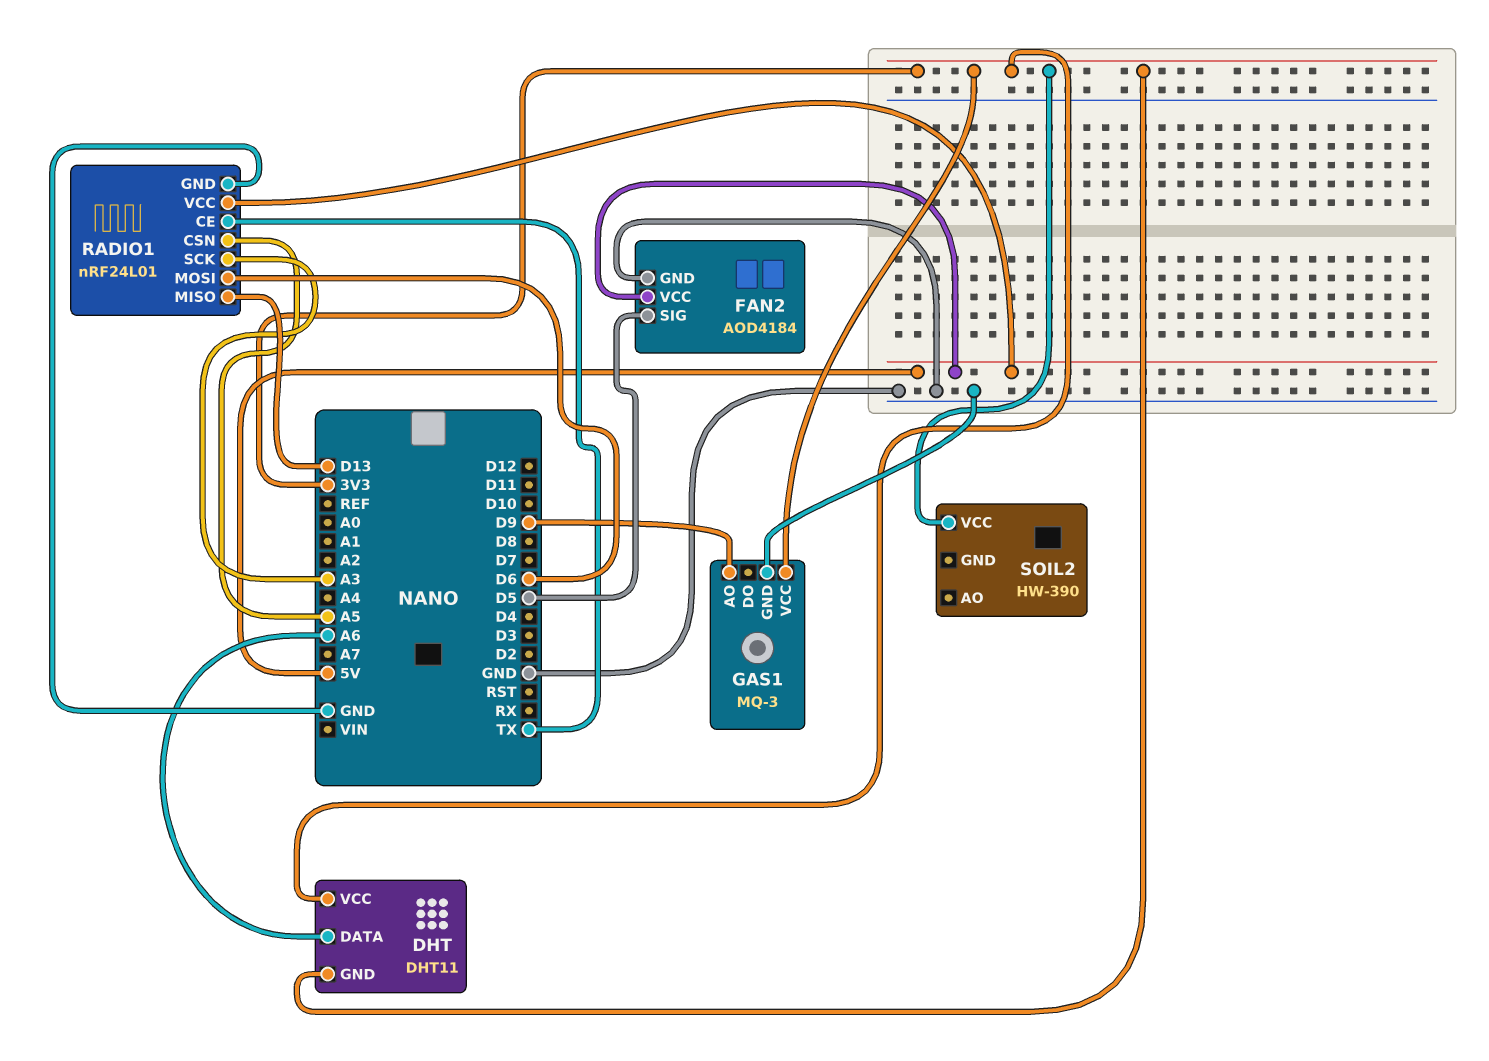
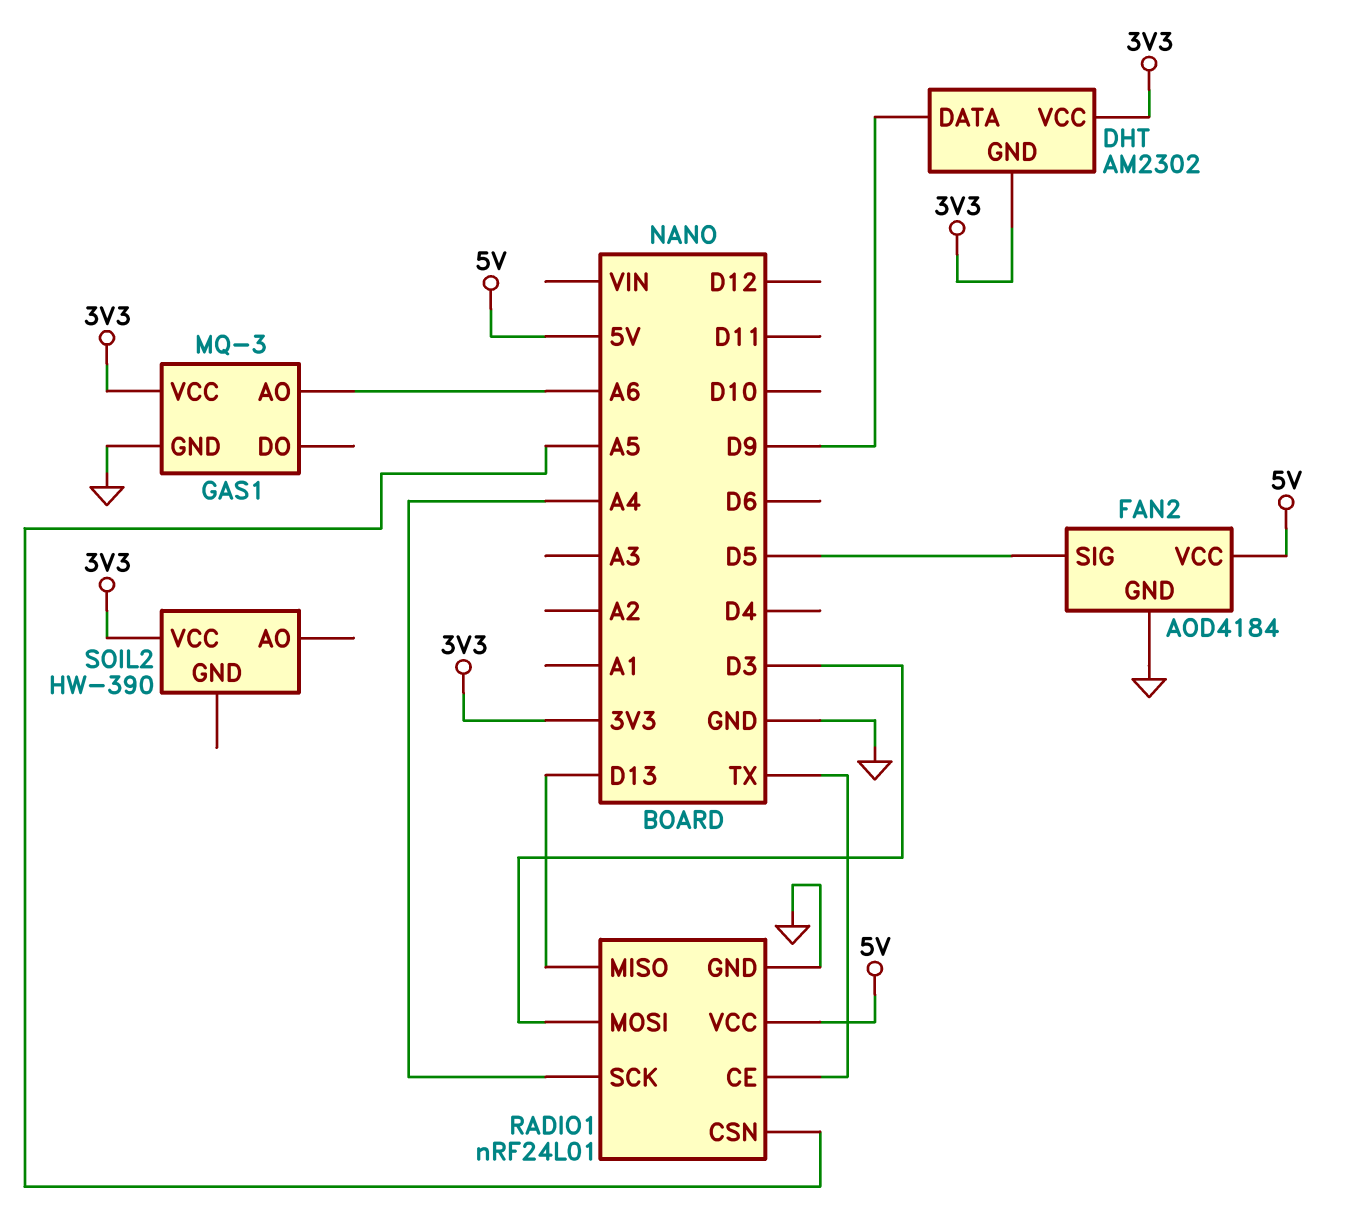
DHT: DHT11 -> AM2302
DHT pin DATA: A6 -> D9
GAS1 pin AO: D9 -> A6
RADIO1 pin MOSI: D6 -> D3
RADIO1 pin SCK: A3 -> A4

